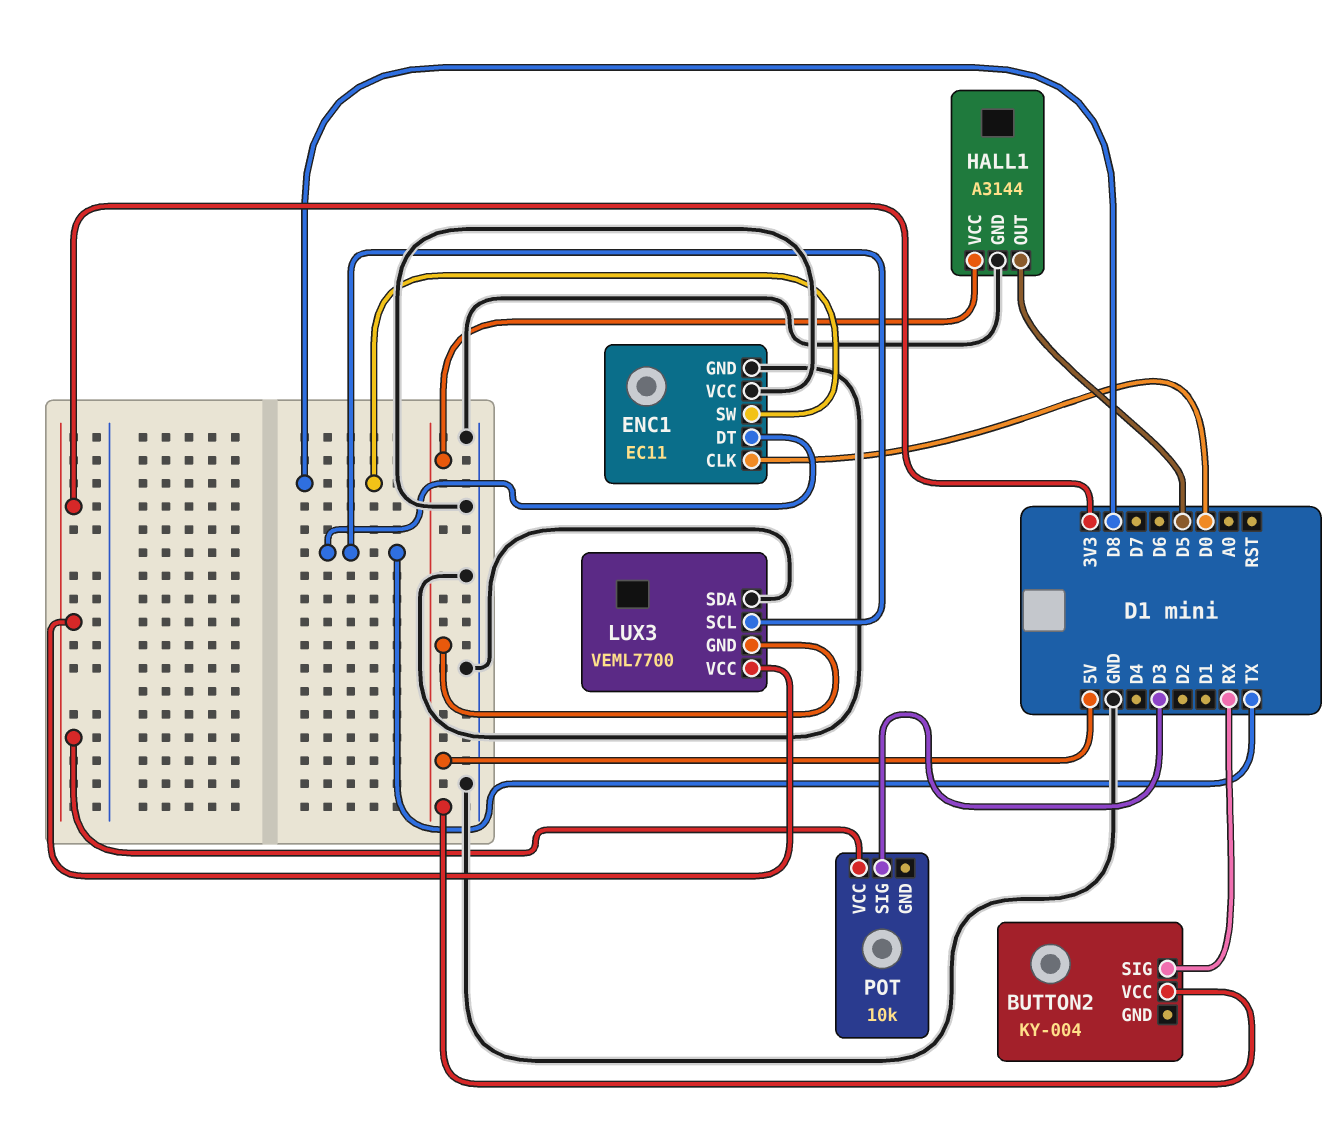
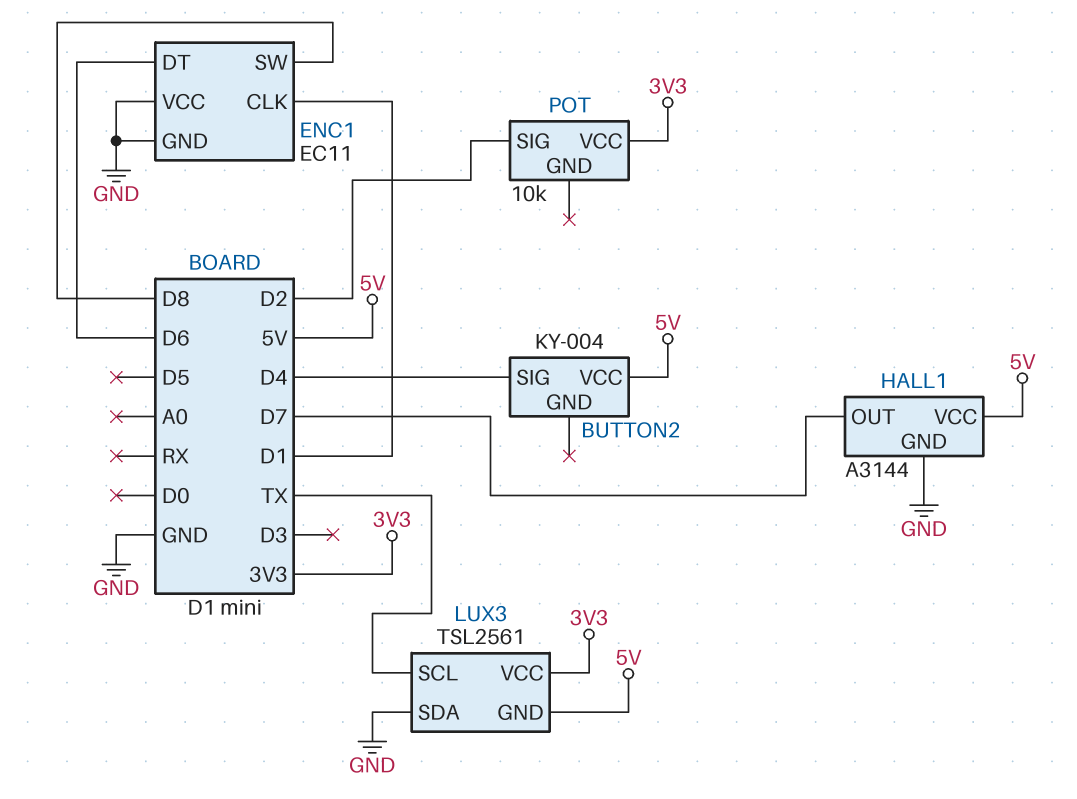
BUTTON2 pin SIG: RX -> D4
ENC1 pin CLK: D0 -> D1
ENC1 pin DT: TX -> D6
HALL1 pin OUT: D5 -> D7
LUX3: VEML7700 -> TSL2561
POT pin SIG: D3 -> D2

